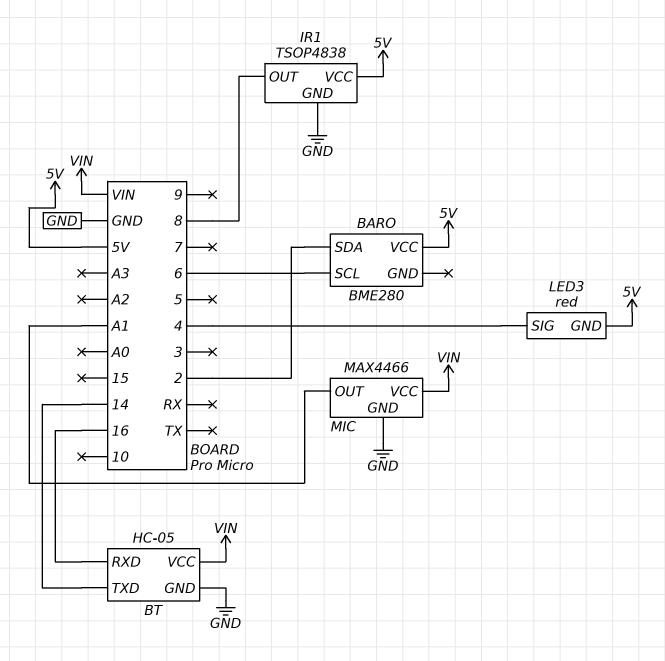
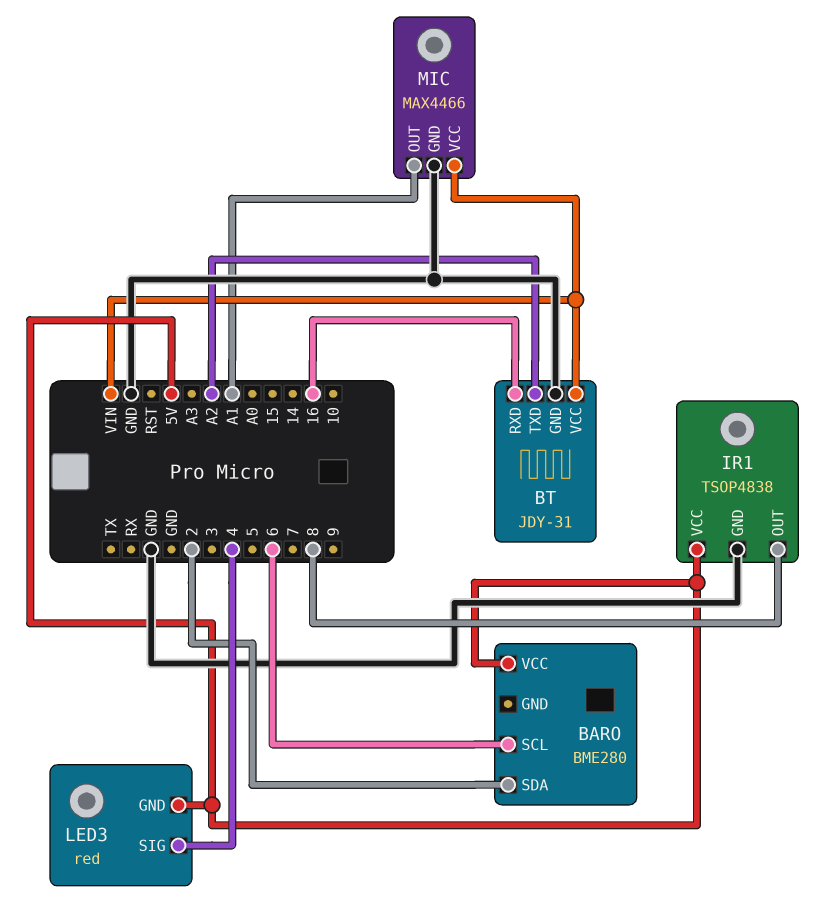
BT: HC-05 -> JDY-31
BT pin TXD: 14 -> A2

